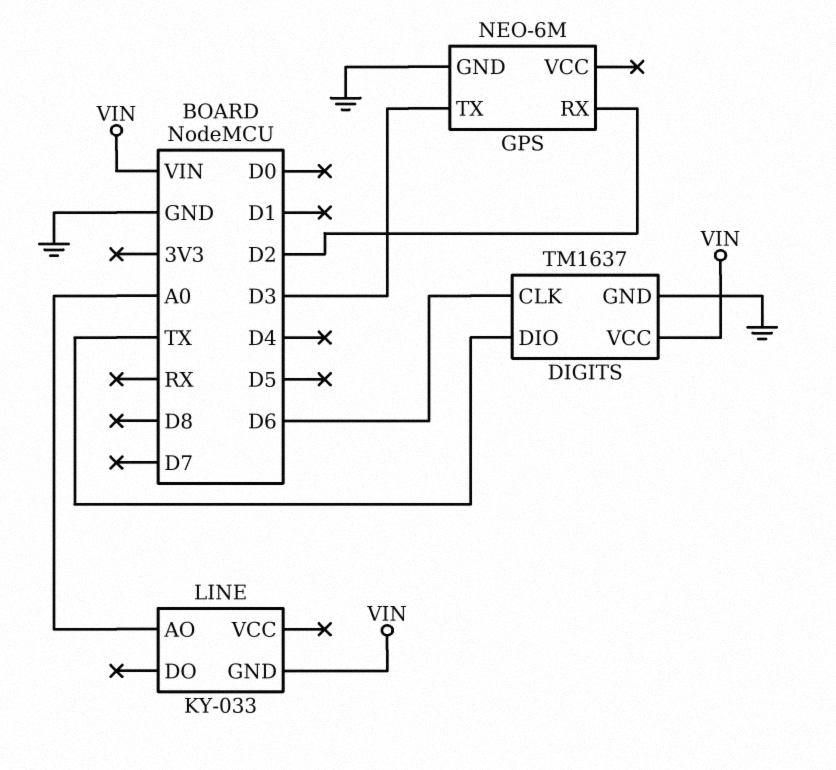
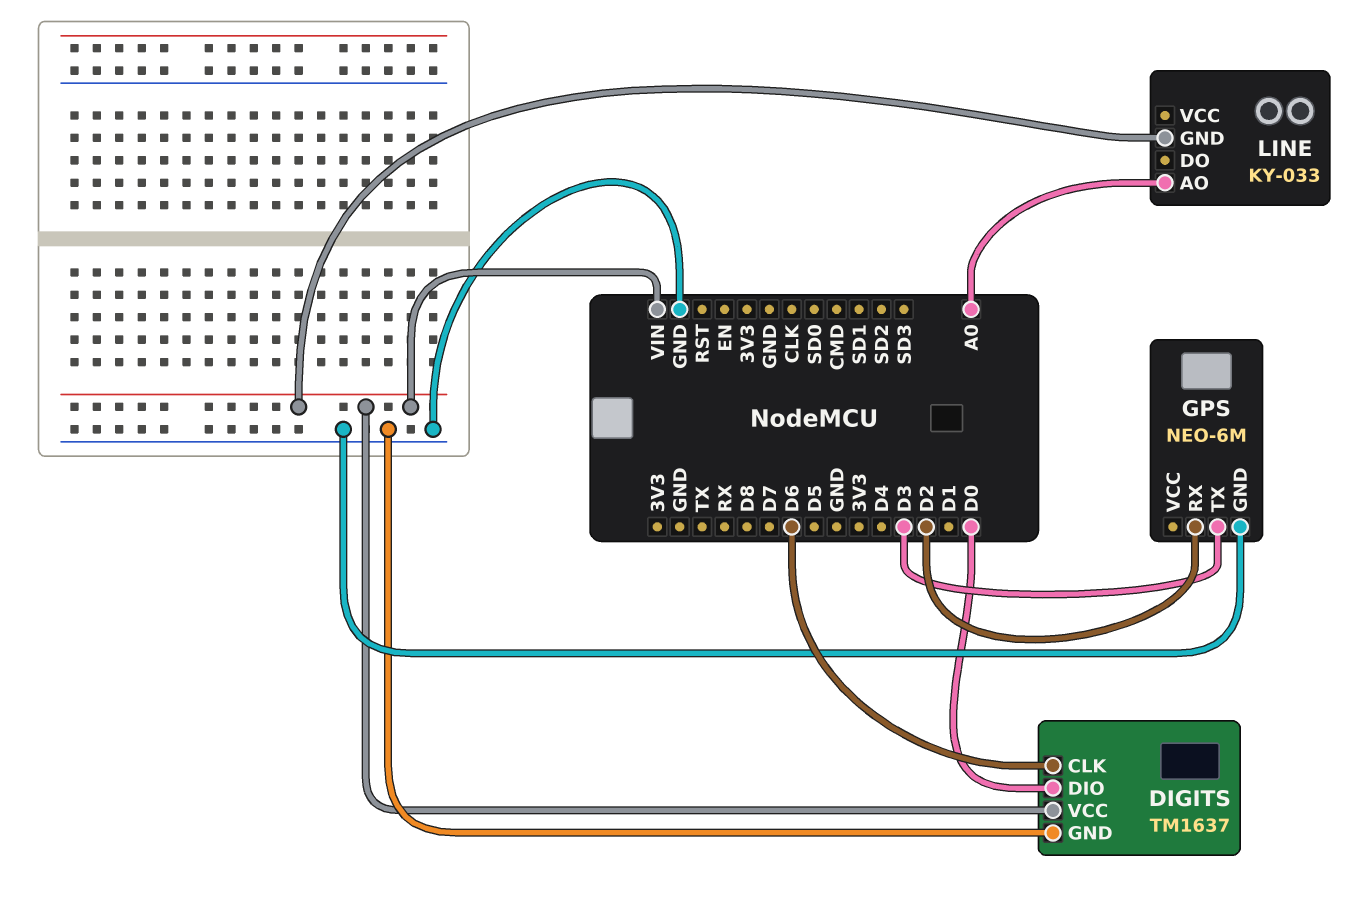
DIGITS pin DIO: TX -> D0

